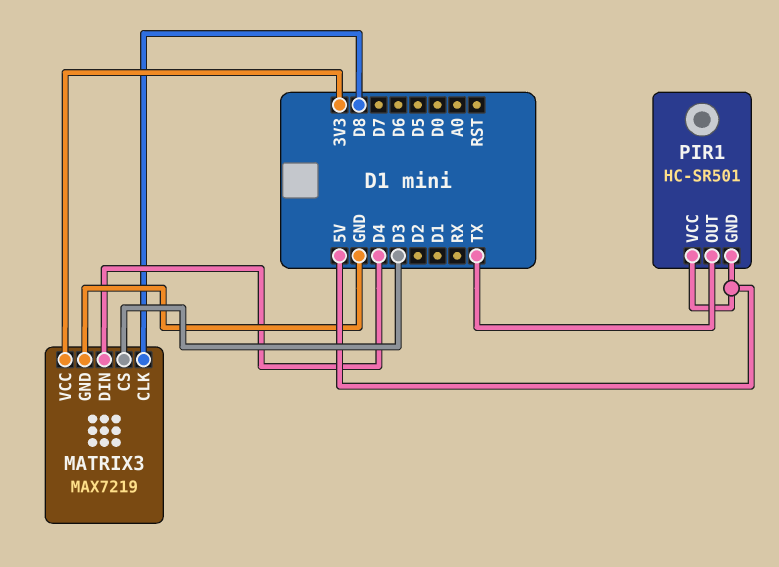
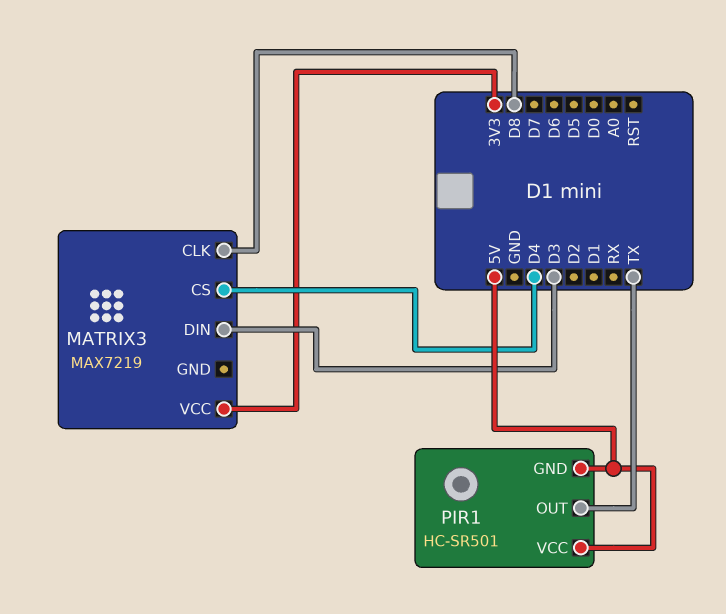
MATRIX3 pin CS: D3 -> D4
MATRIX3 pin DIN: D4 -> D3
MATRIX3 pin GND: GND -> none

